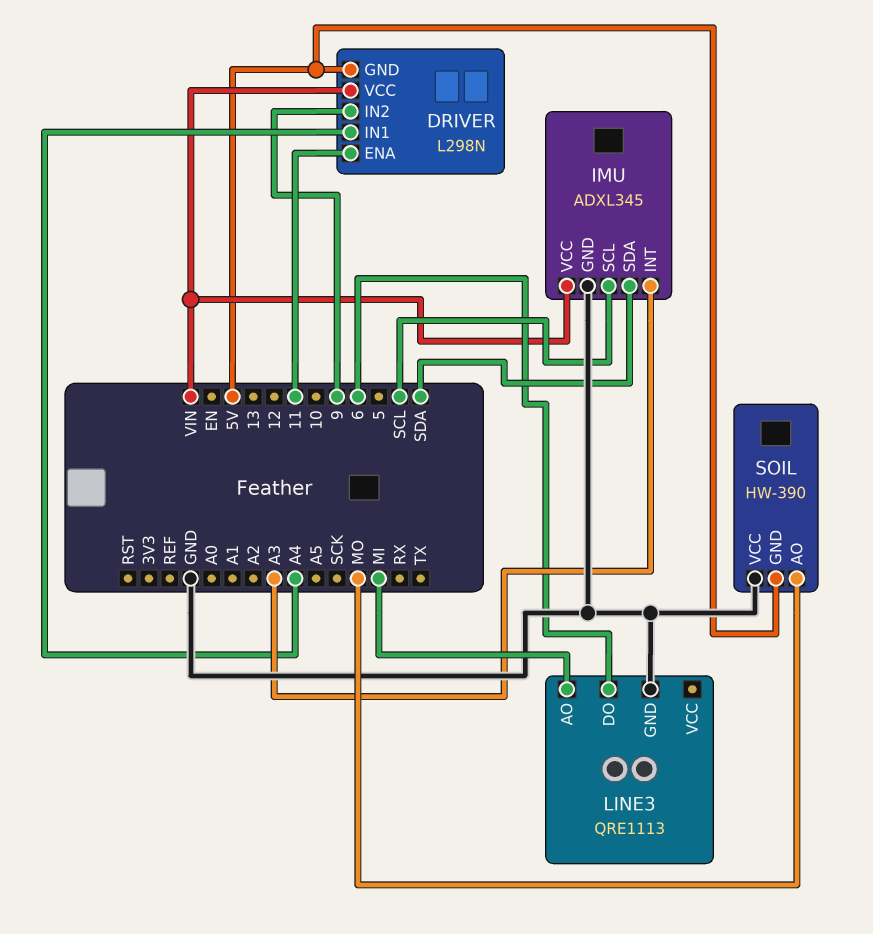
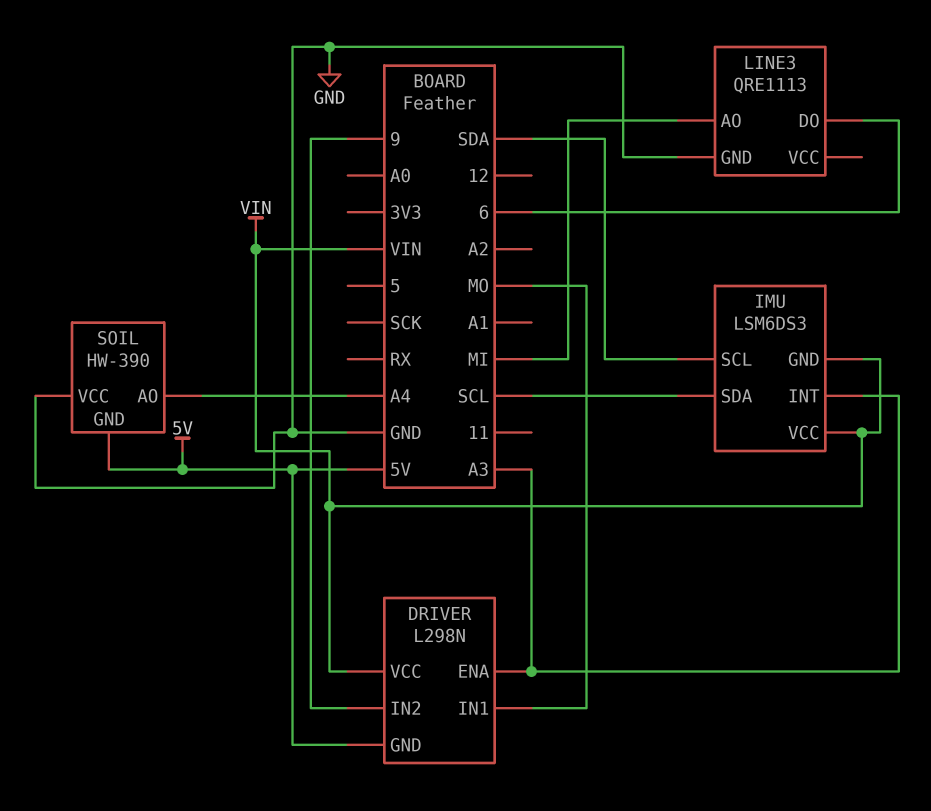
DRIVER pin ENA: 11 -> A3
DRIVER pin IN1: A4 -> MO
IMU: ADXL345 -> LSM6DS3
IMU pin GND: GND -> VIN
IMU pin SCL: SCL -> SDA
IMU pin SDA: SDA -> SCL
SOIL pin AO: MO -> A4

